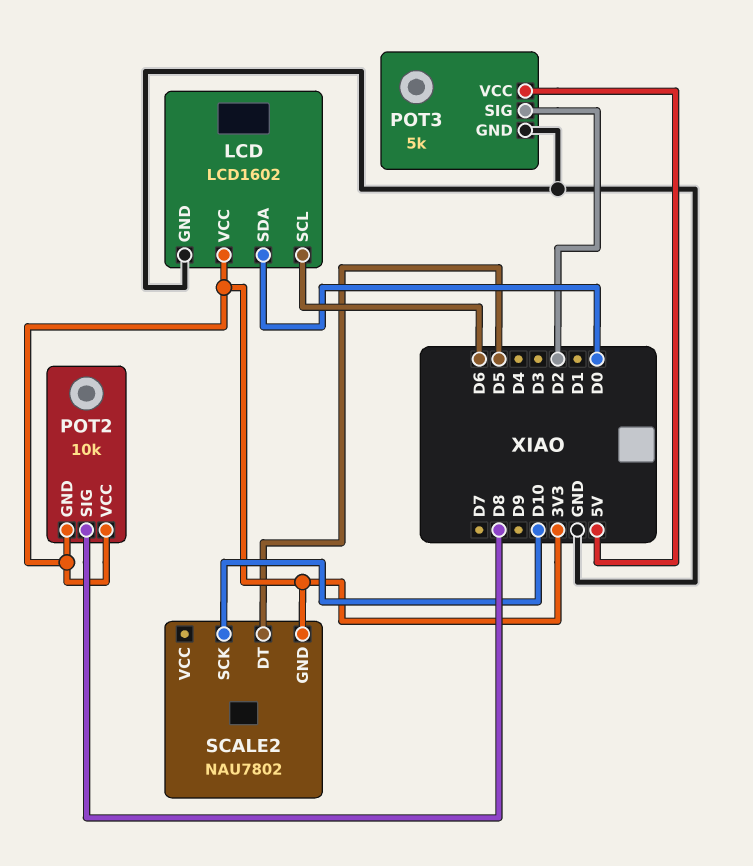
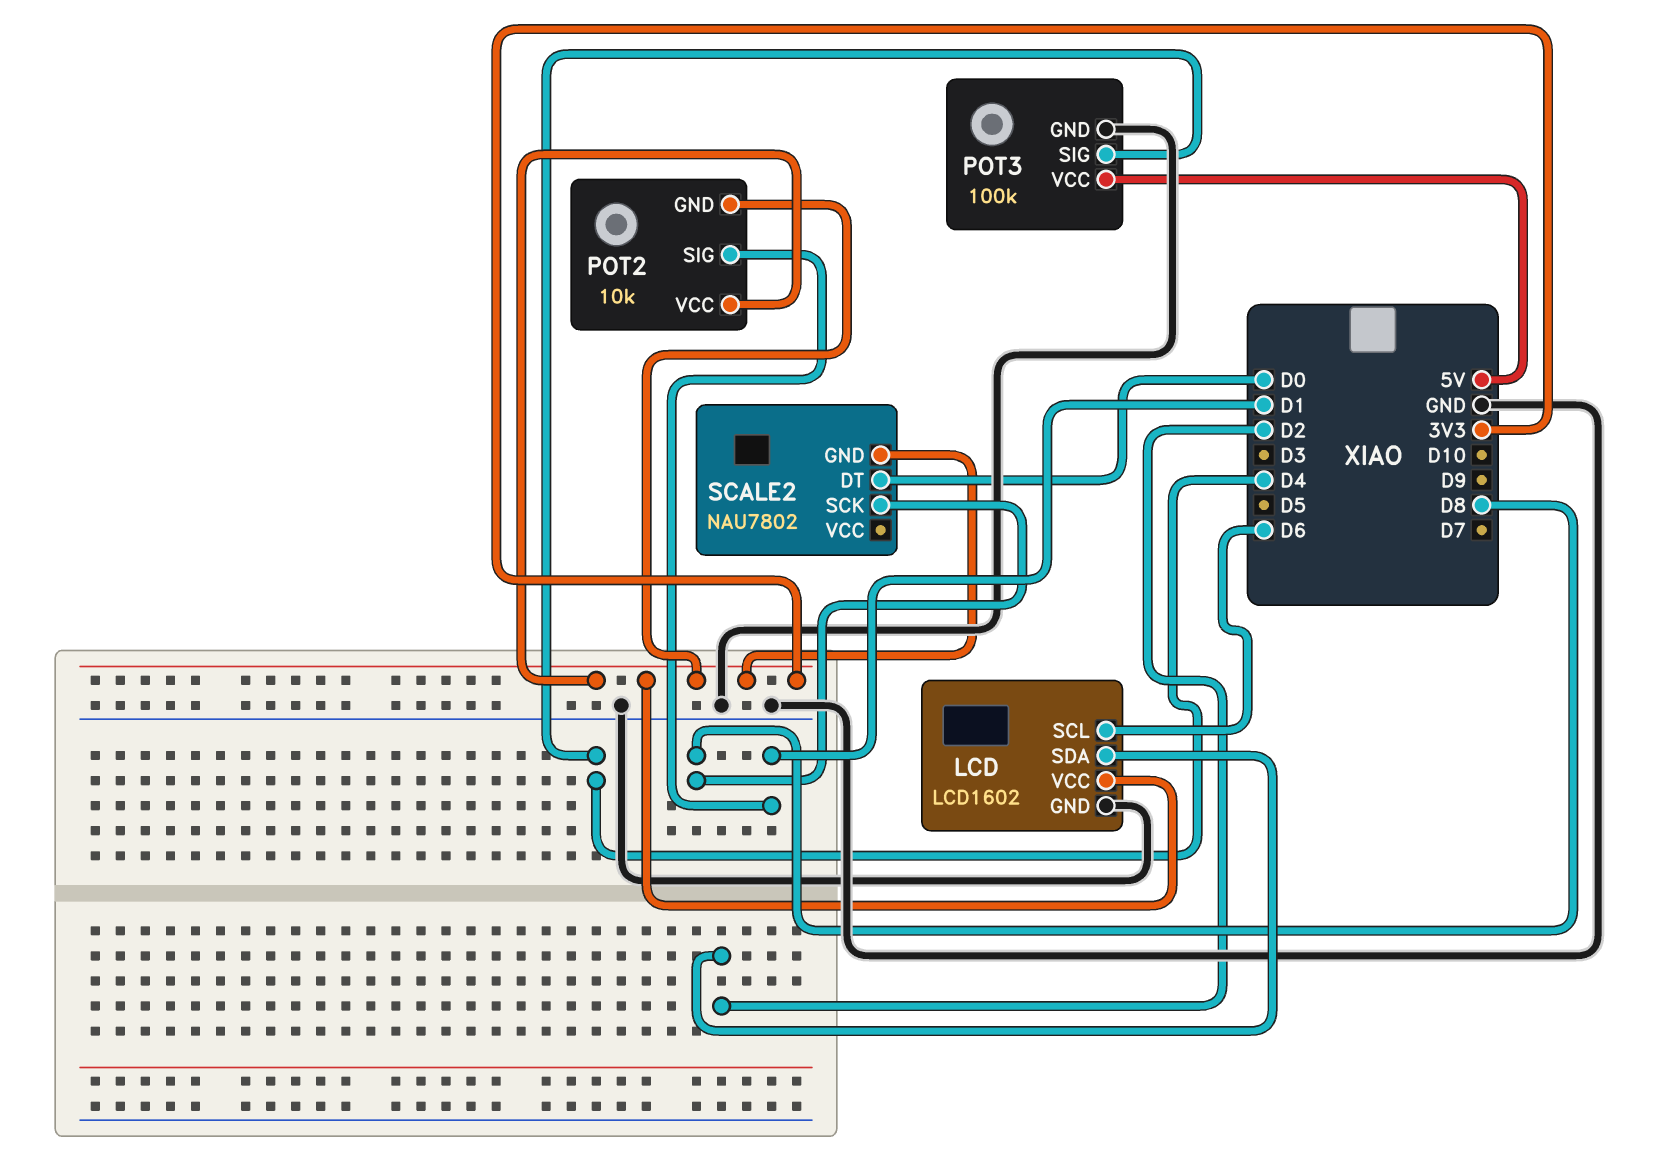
LCD pin SDA: D0 -> D2
POT2 pin SIG: D8 -> D1
POT3: 5k -> 100k
POT3 pin SIG: D2 -> D4
SCALE2 pin DT: D5 -> D0
SCALE2 pin SCK: D10 -> D8

